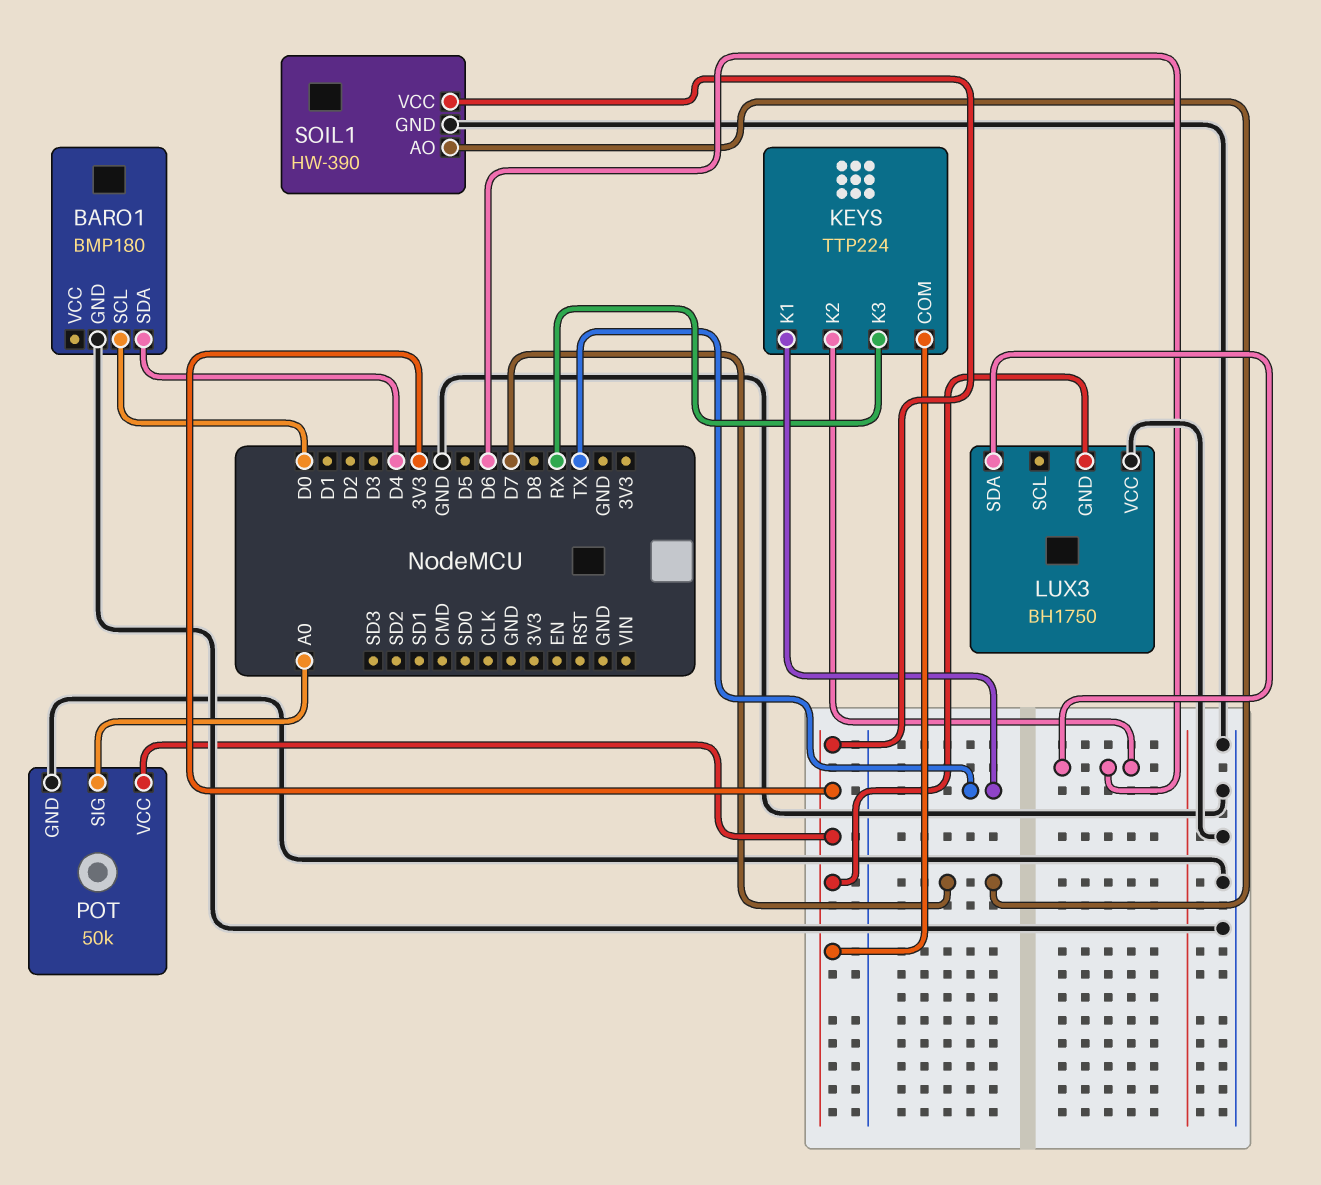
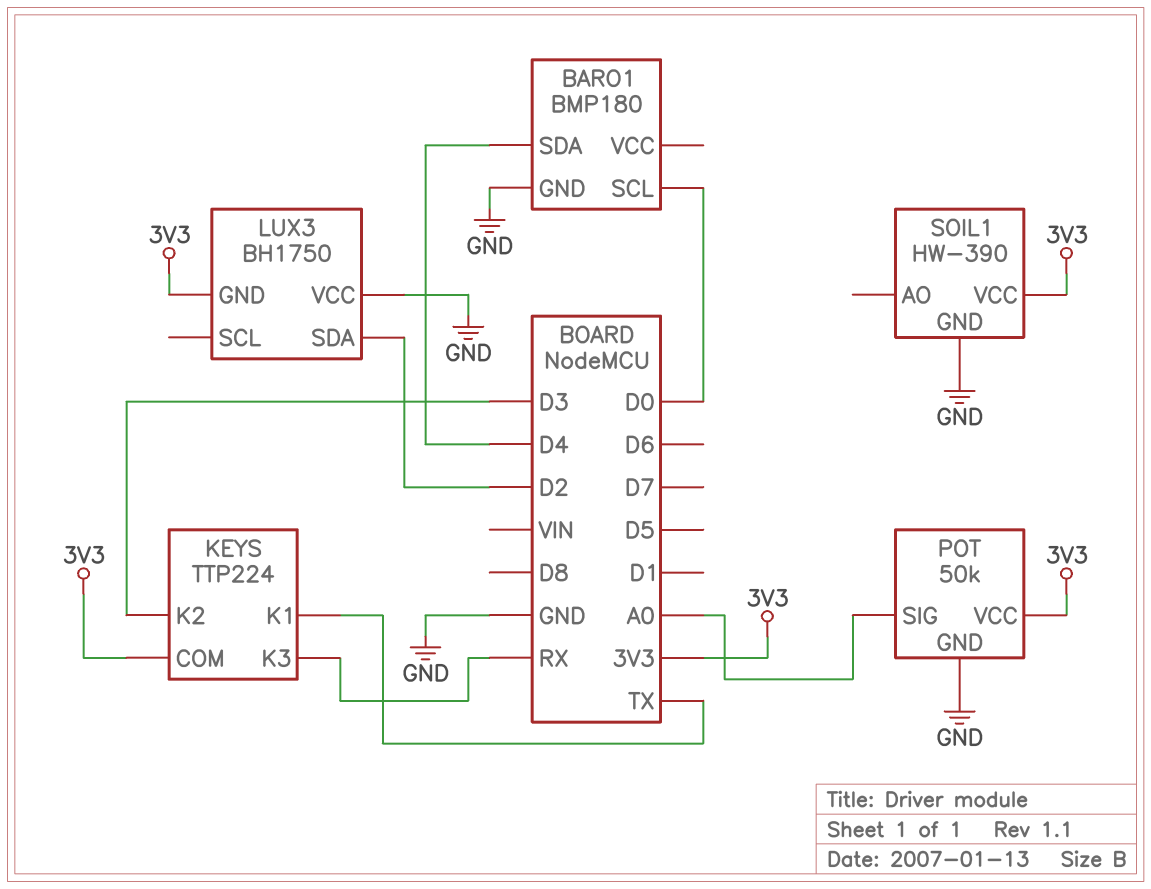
KEYS pin K2: D6 -> D3
LUX3 pin SDA: D6 -> D2
SOIL1 pin AO: D7 -> none

